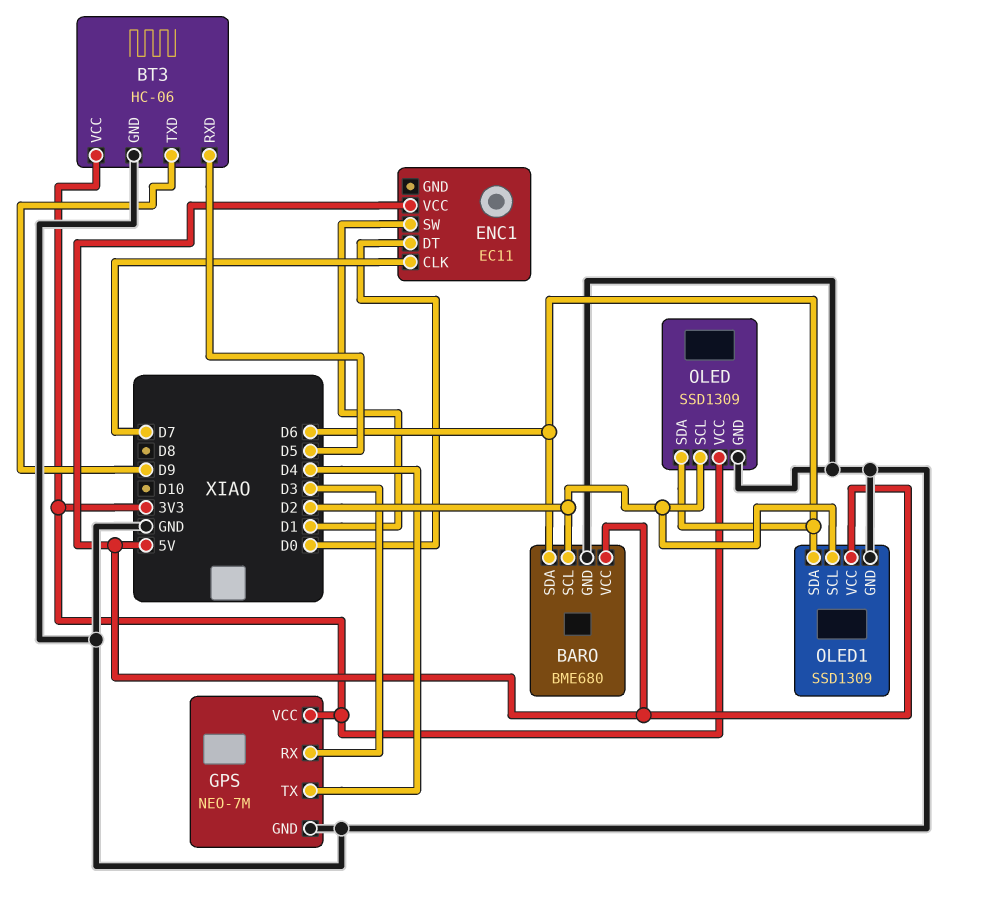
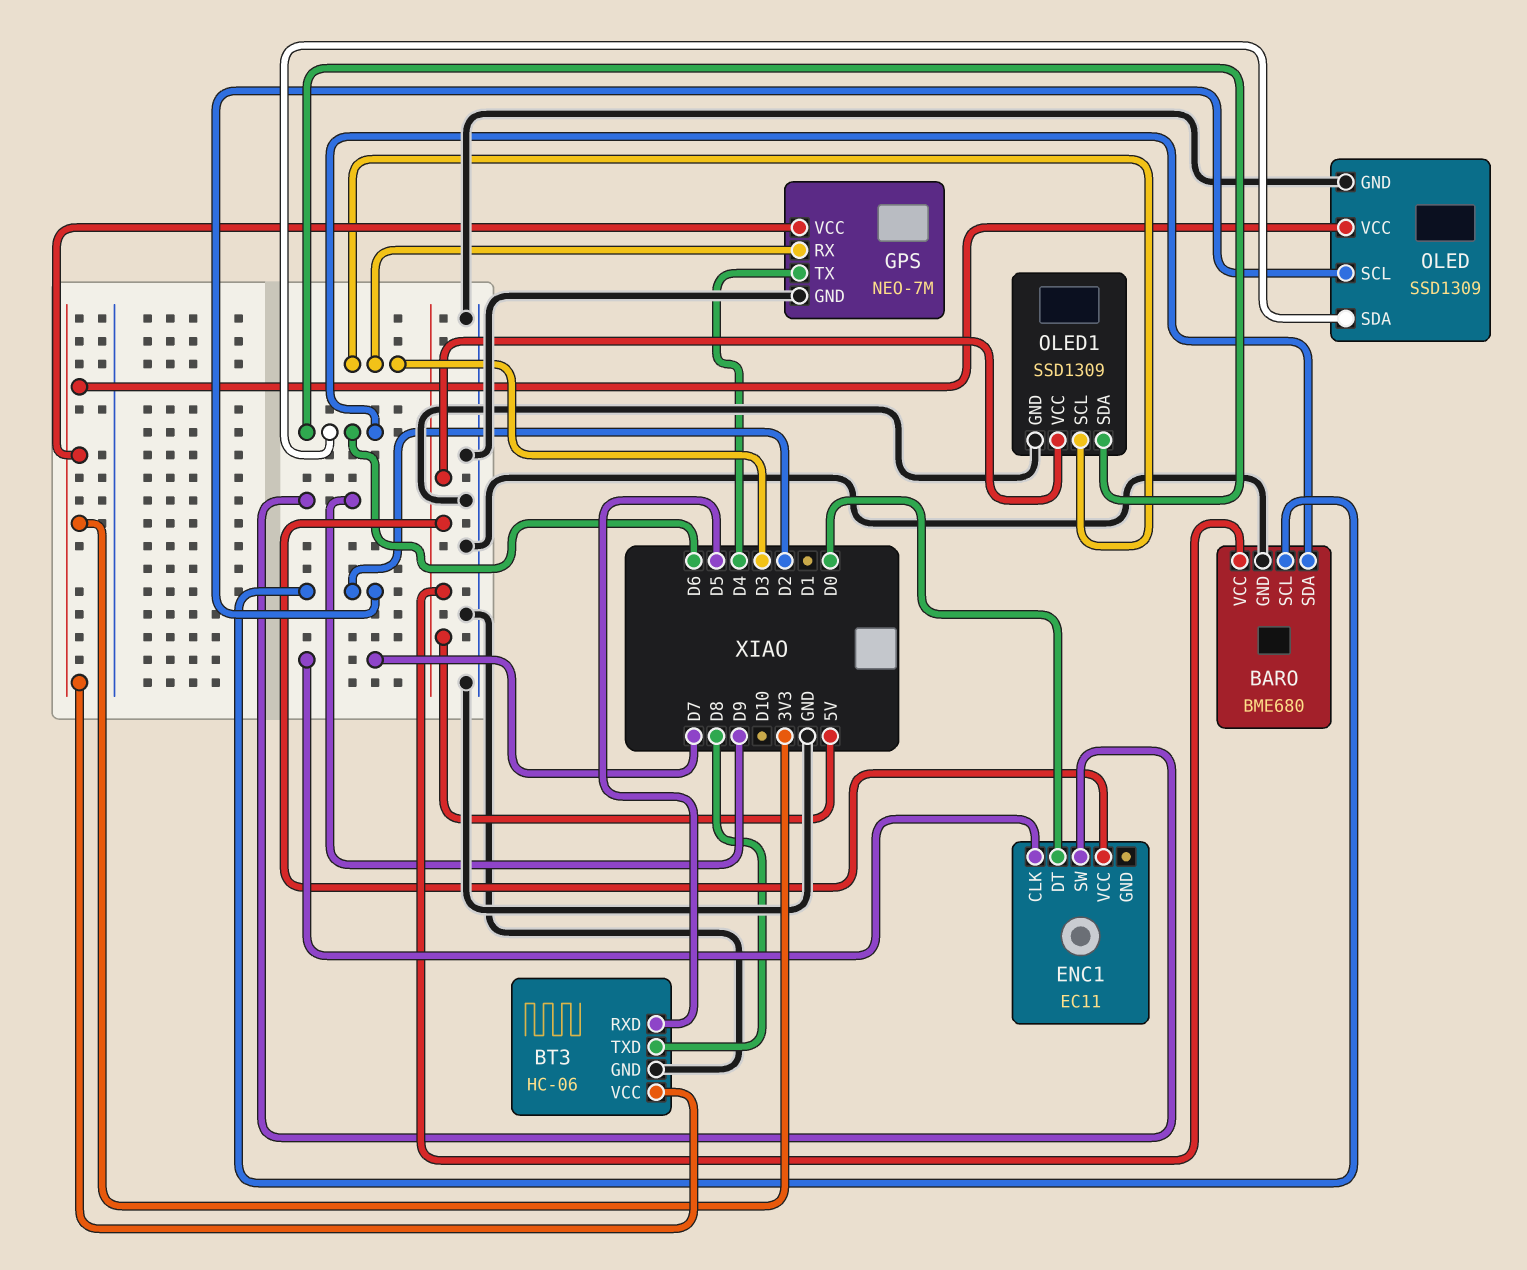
BT3 pin TXD: D9 -> D8
ENC1 pin SW: D1 -> D9
OLED1 pin SCL: D2 -> D3

